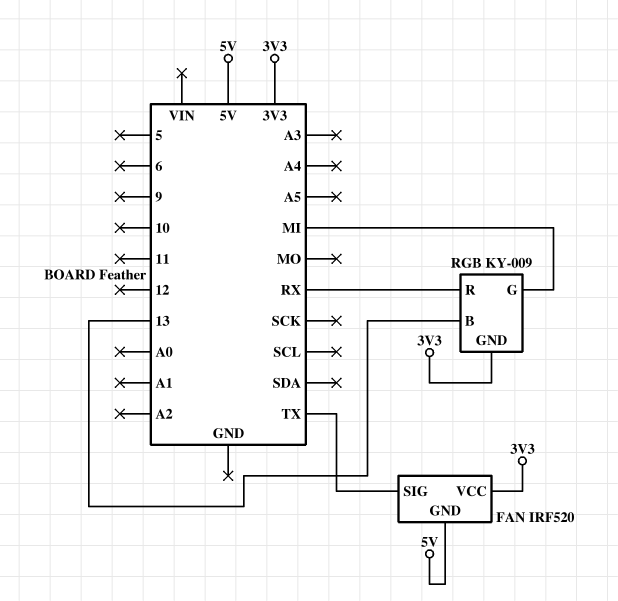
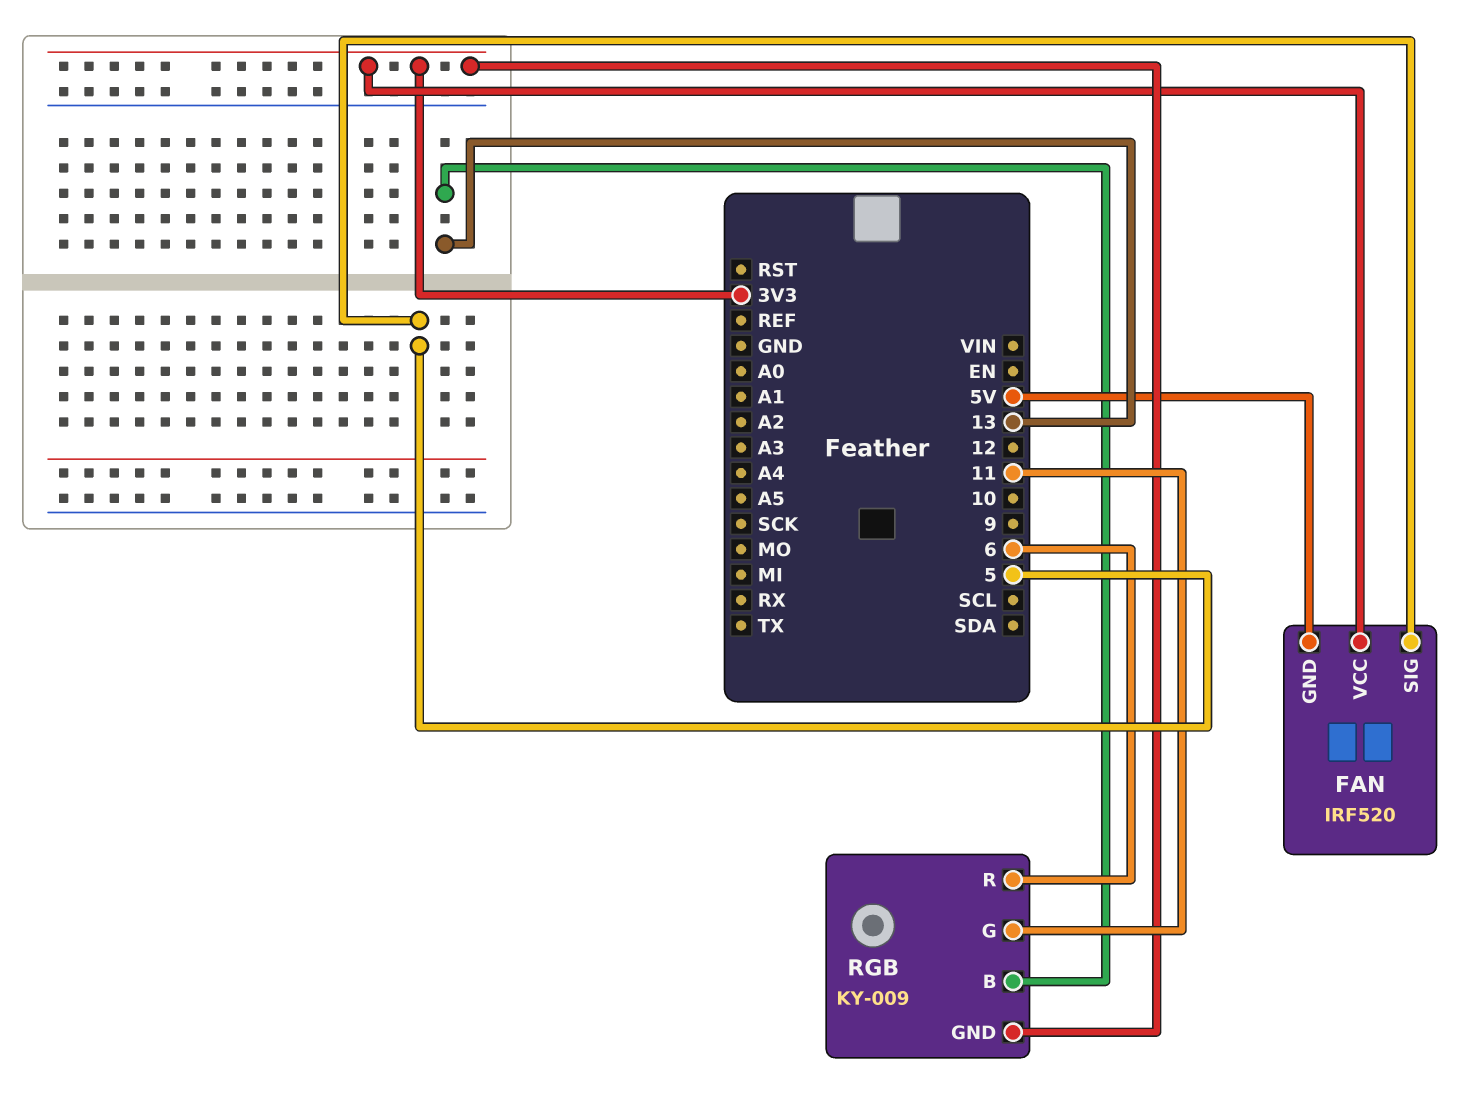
FAN pin SIG: TX -> 5
RGB pin G: MI -> 11
RGB pin R: RX -> 6

